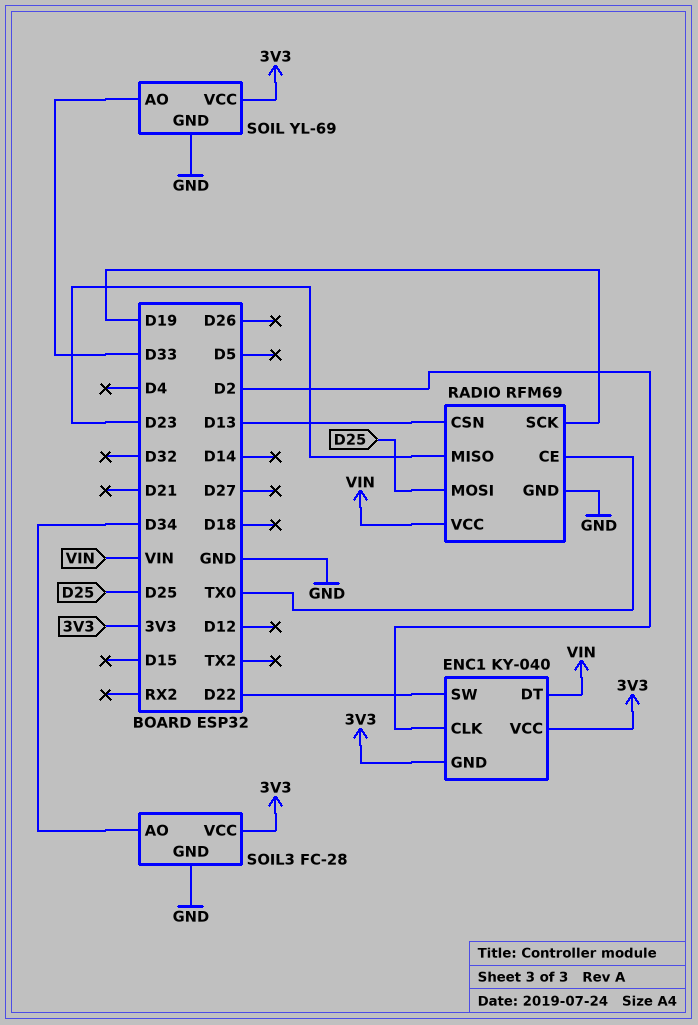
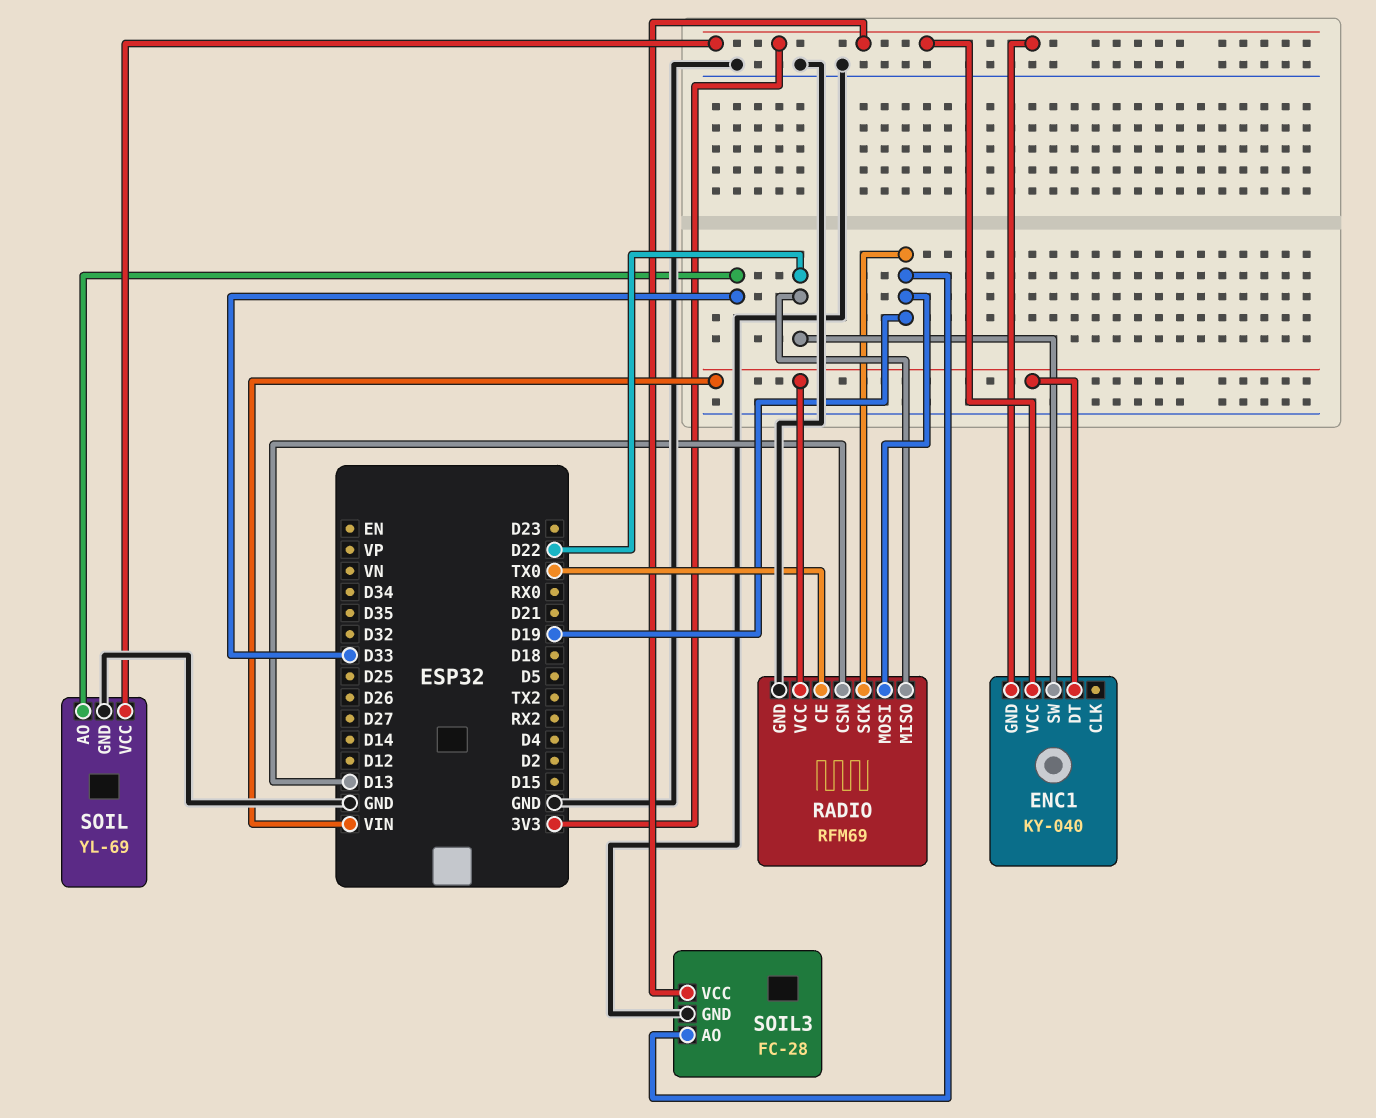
ENC1 pin CLK: D2 -> none
RADIO pin MISO: D23 -> D22
RADIO pin MOSI: D25 -> D19
SOIL3 pin AO: D34 -> D19

